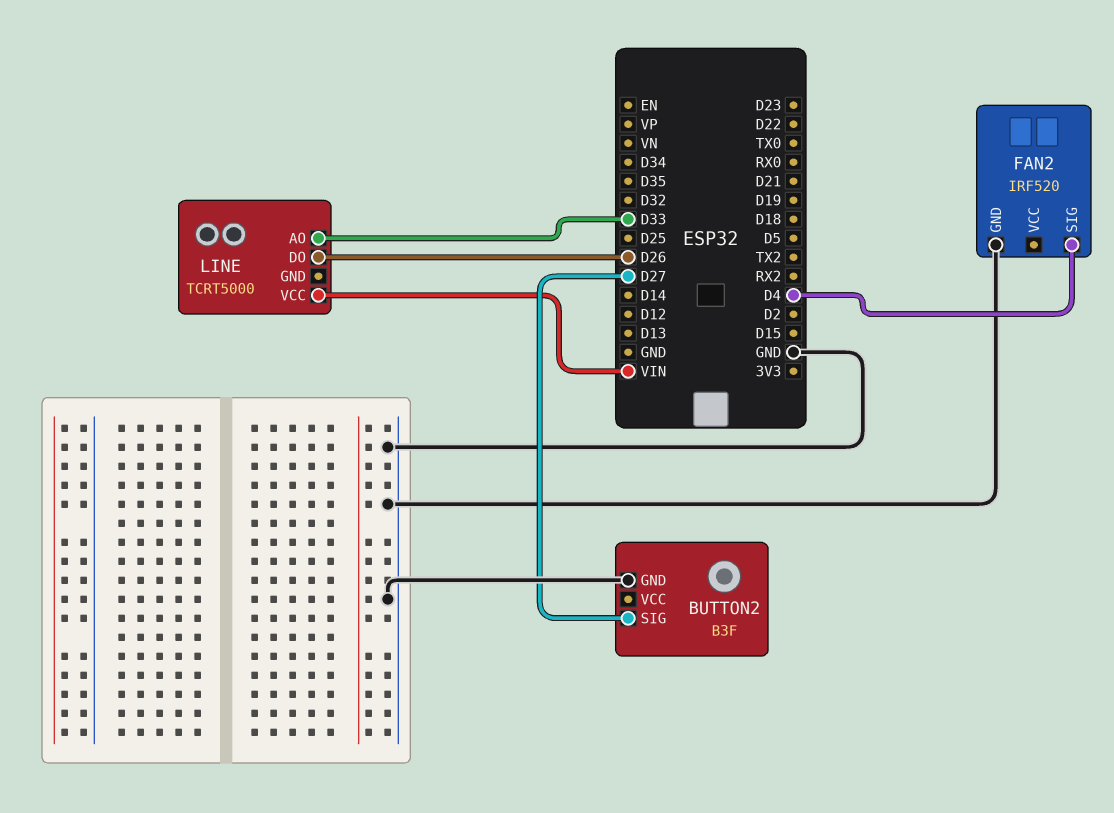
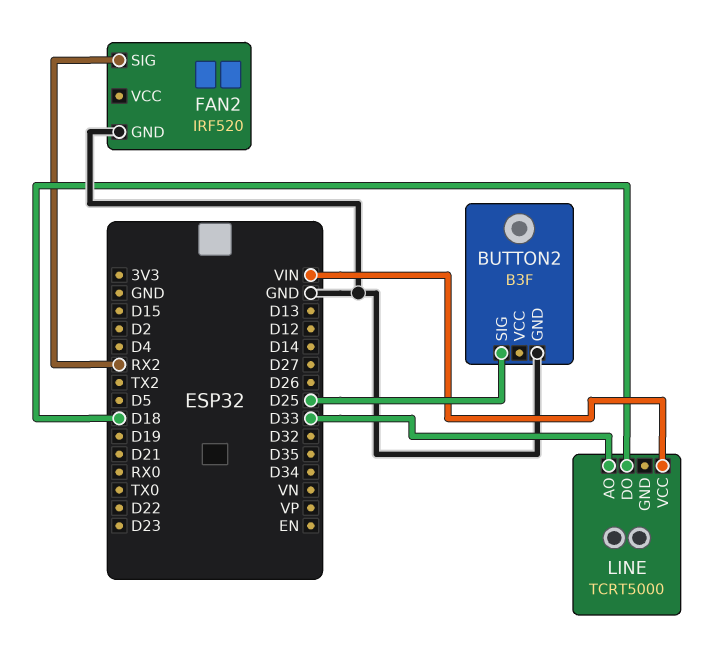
BUTTON2 pin SIG: D27 -> D25
FAN2 pin SIG: D4 -> RX2
LINE pin DO: D26 -> D18

